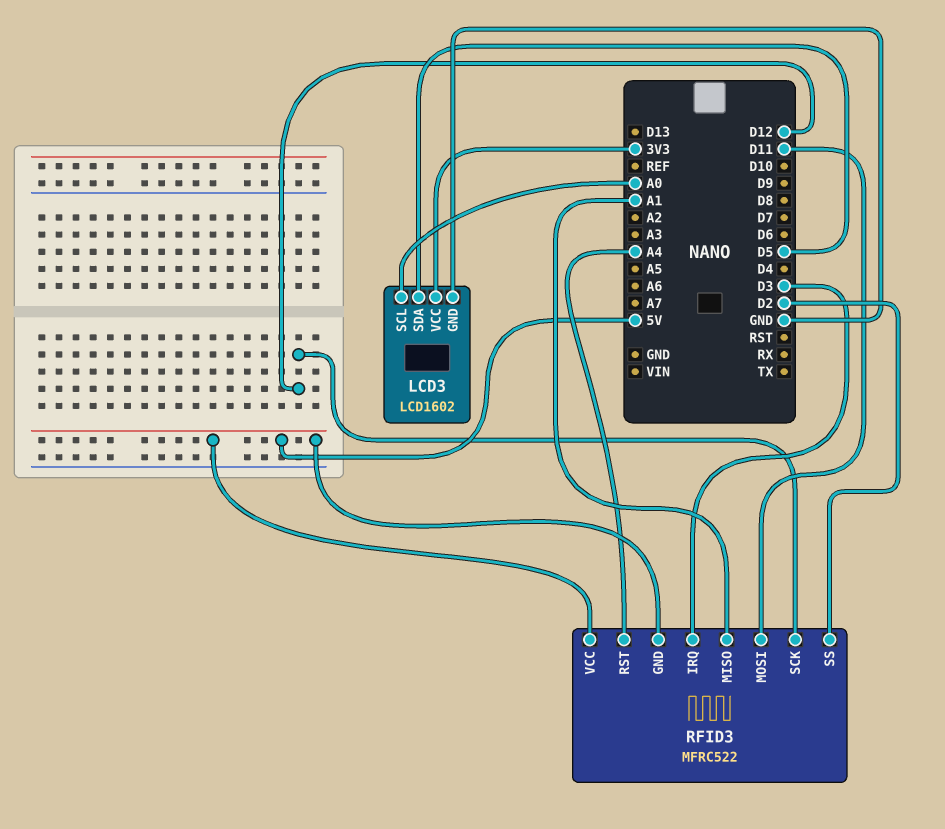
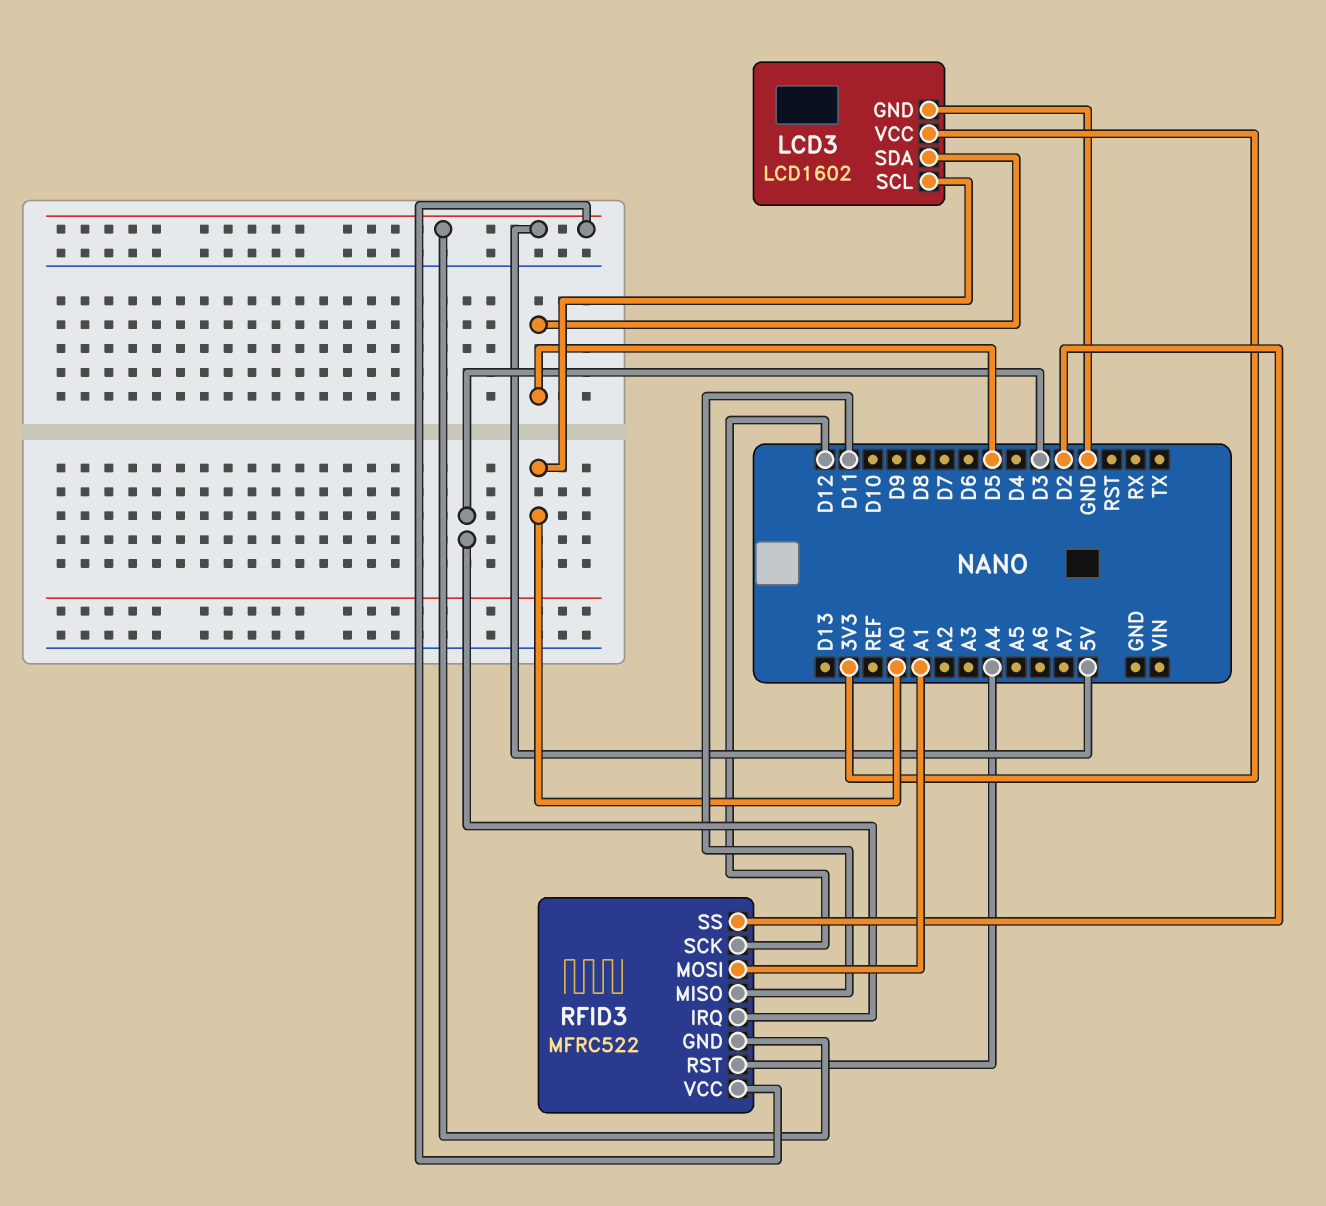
RFID3 pin MISO: A1 -> D11
RFID3 pin MOSI: D11 -> A1

